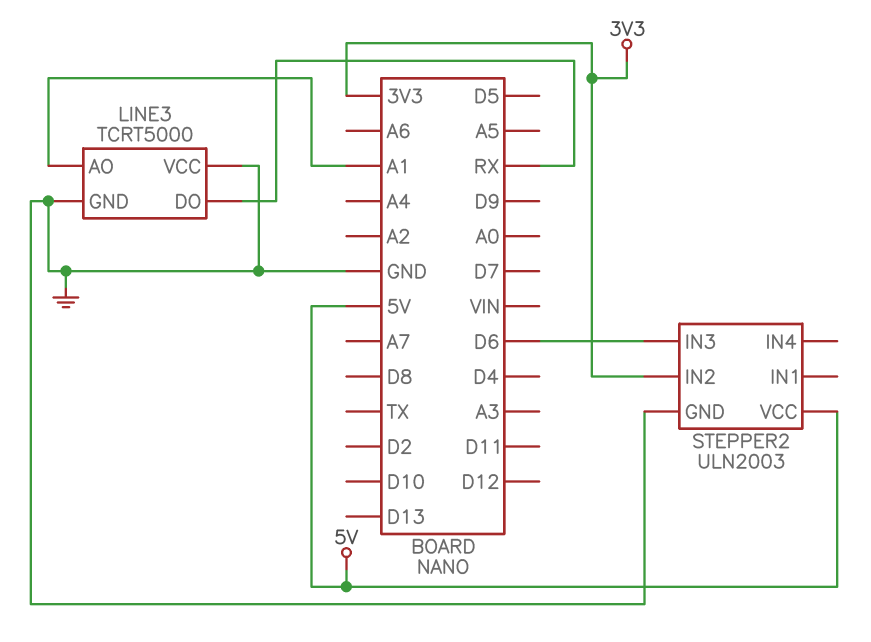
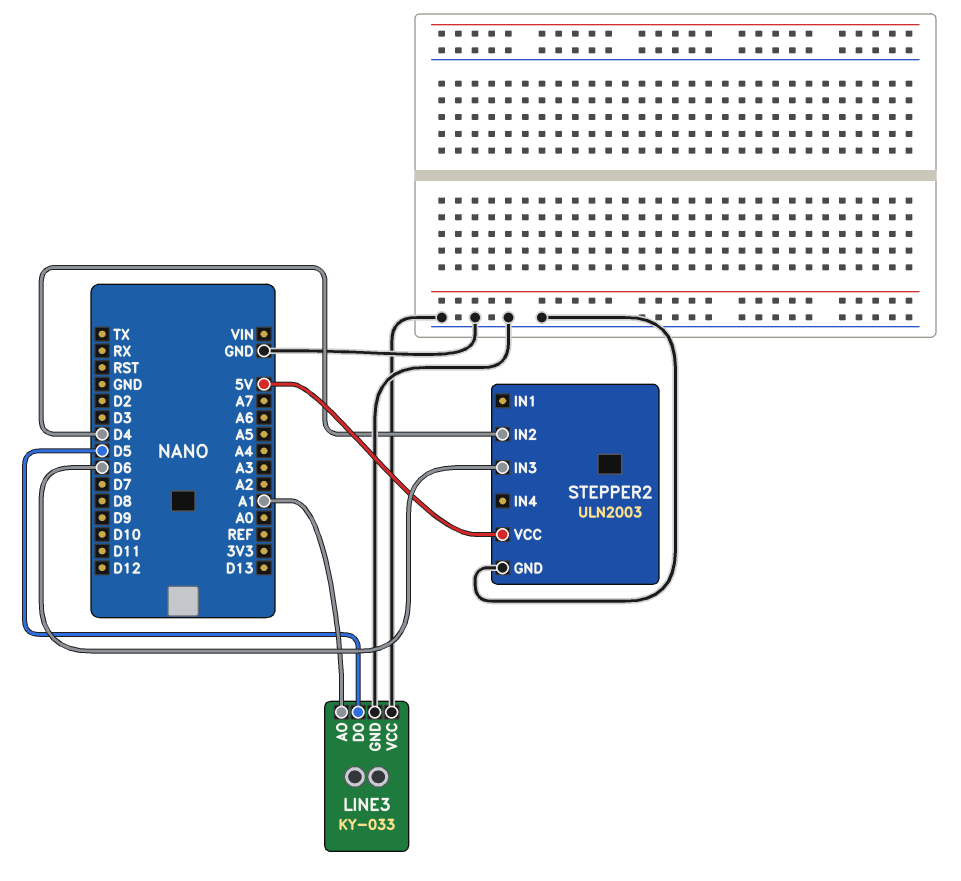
LINE3: TCRT5000 -> KY-033
LINE3 pin DO: RX -> D5
STEPPER2 pin IN2: 3V3 -> D4

